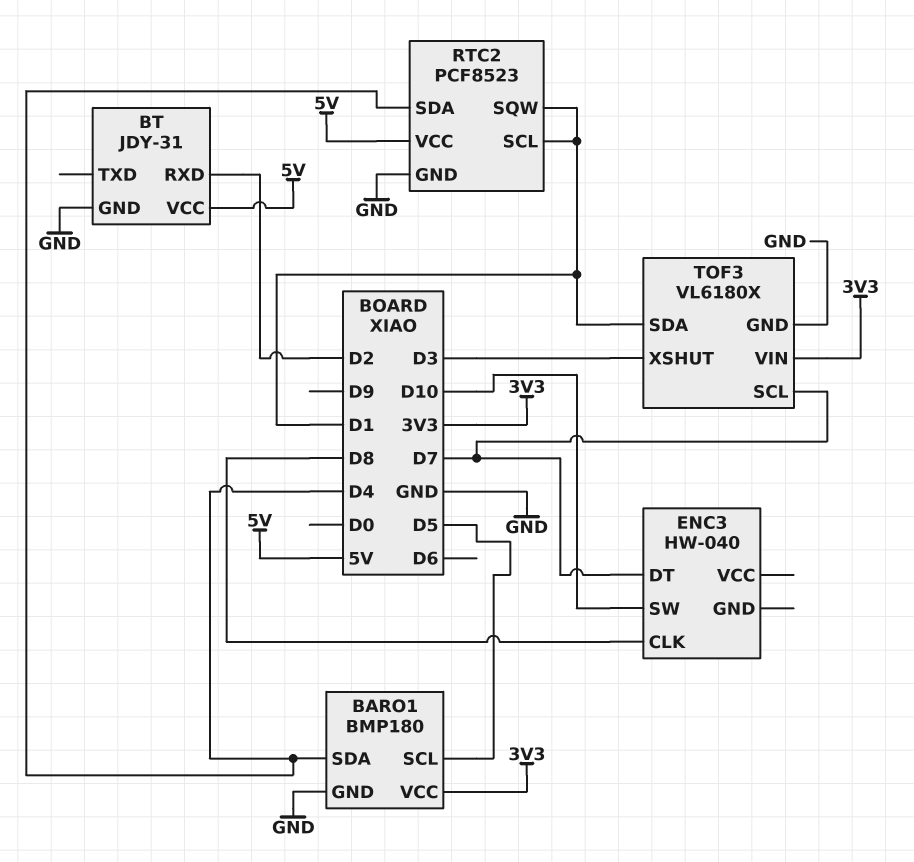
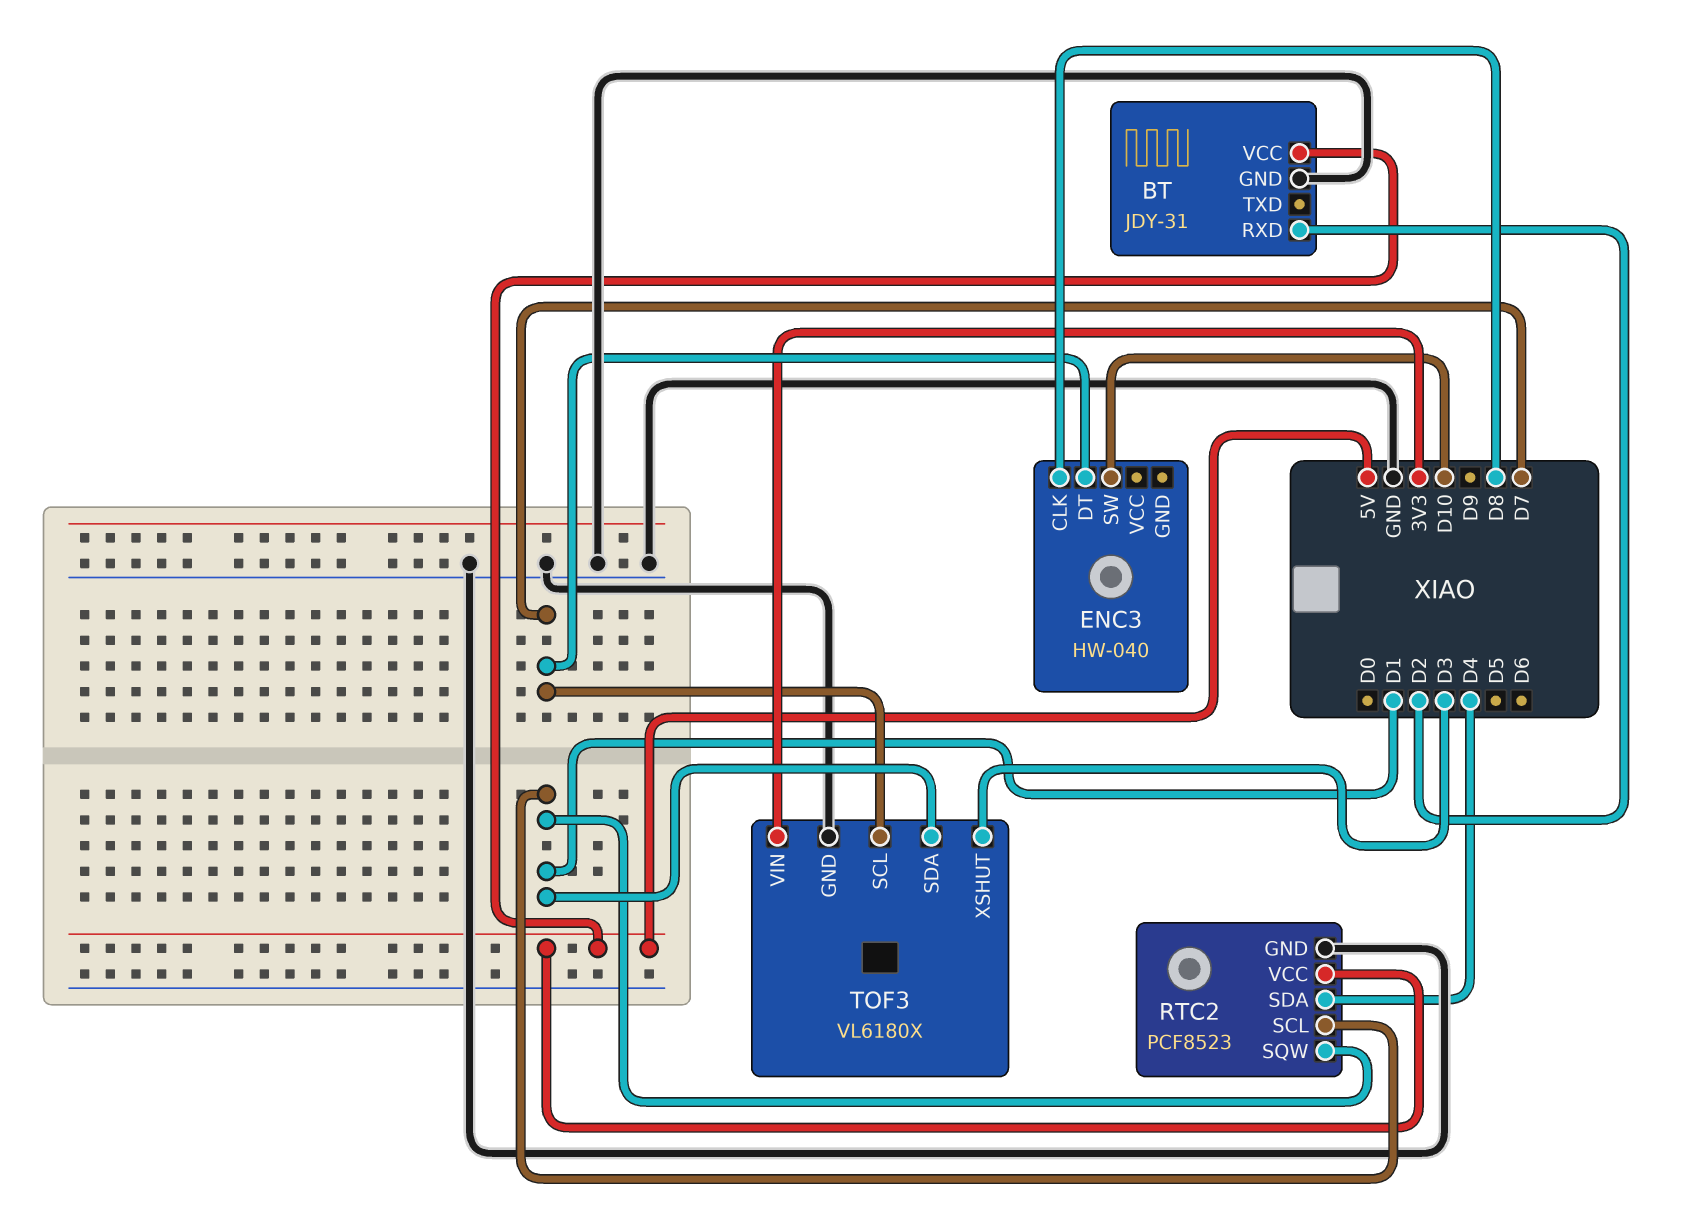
BARO1: BMP180 -> none
BARO1 pin GND: GND -> none
BARO1 pin SCL: D5 -> none
BARO1 pin SDA: D4 -> none
BARO1 pin VCC: 3V3 -> none

